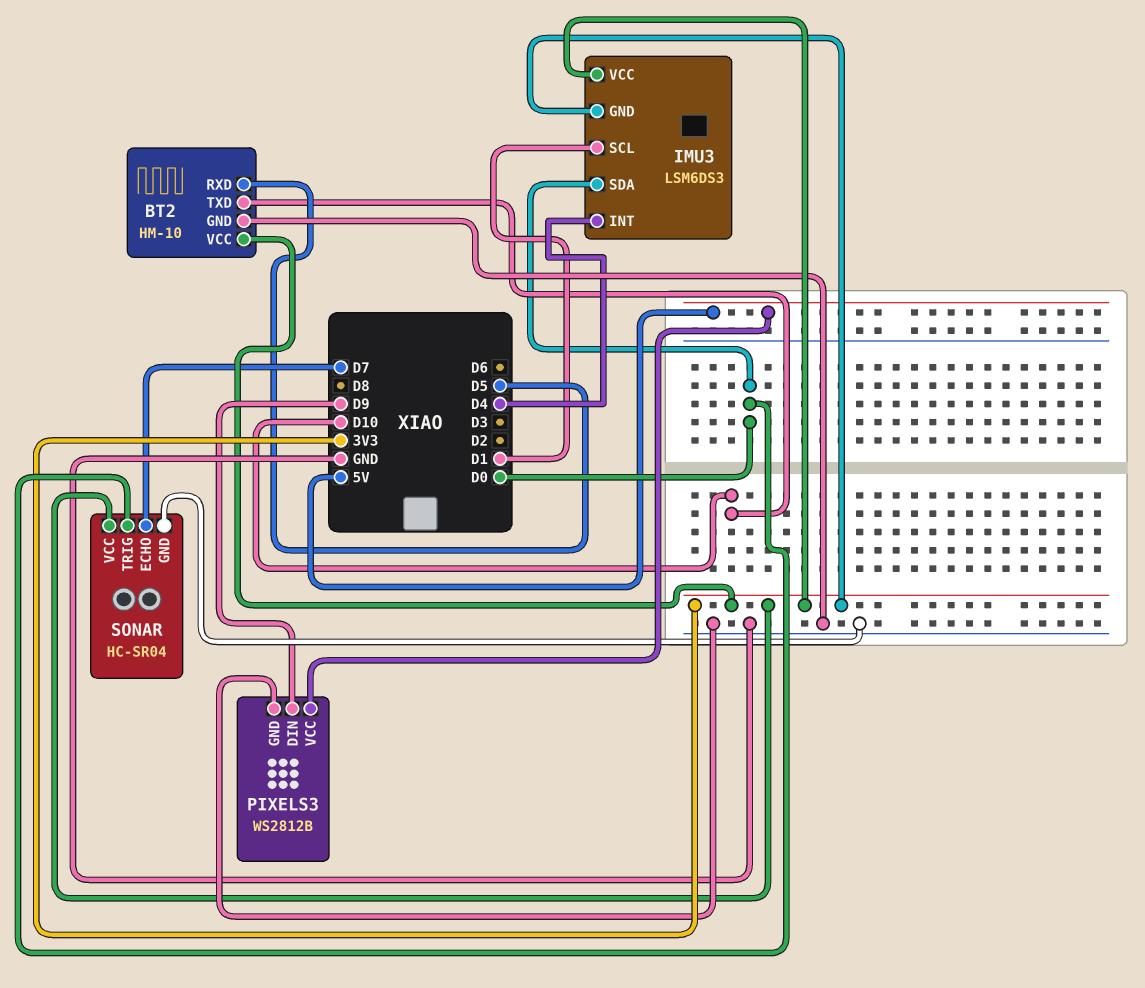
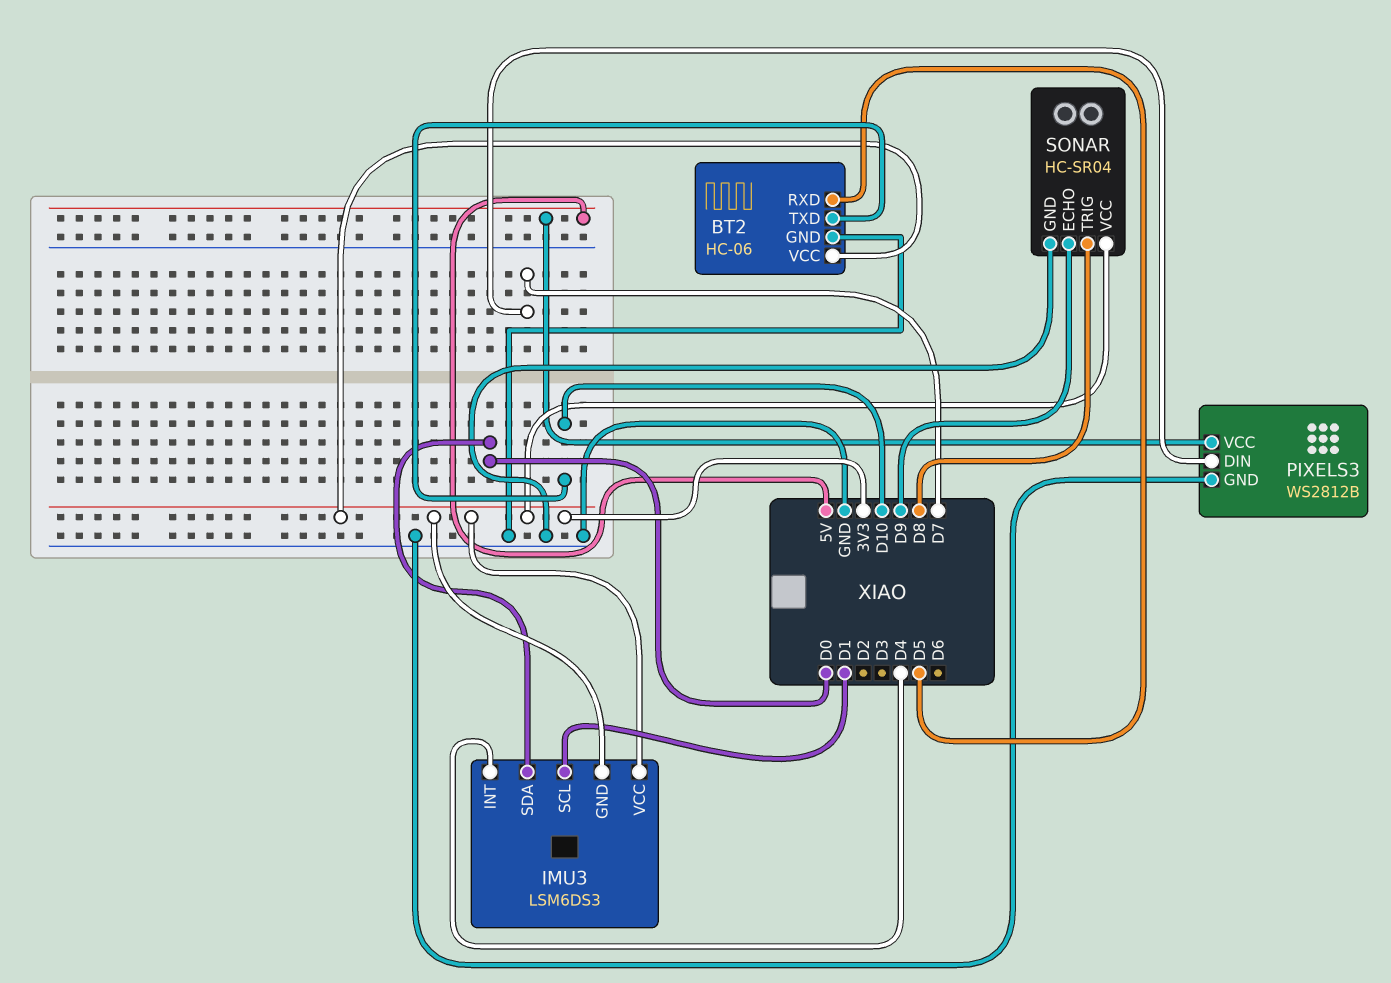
BT2: HM-10 -> HC-06
PIXELS3 pin DIN: D9 -> D7
SONAR pin ECHO: D7 -> D9
SONAR pin TRIG: D0 -> D8

